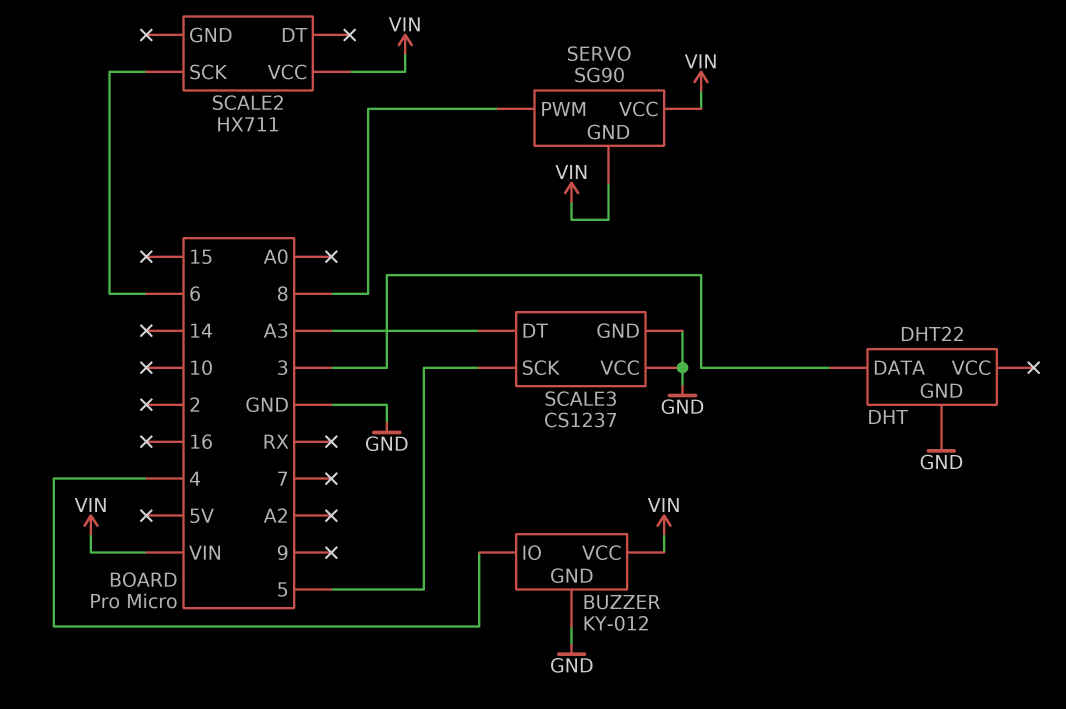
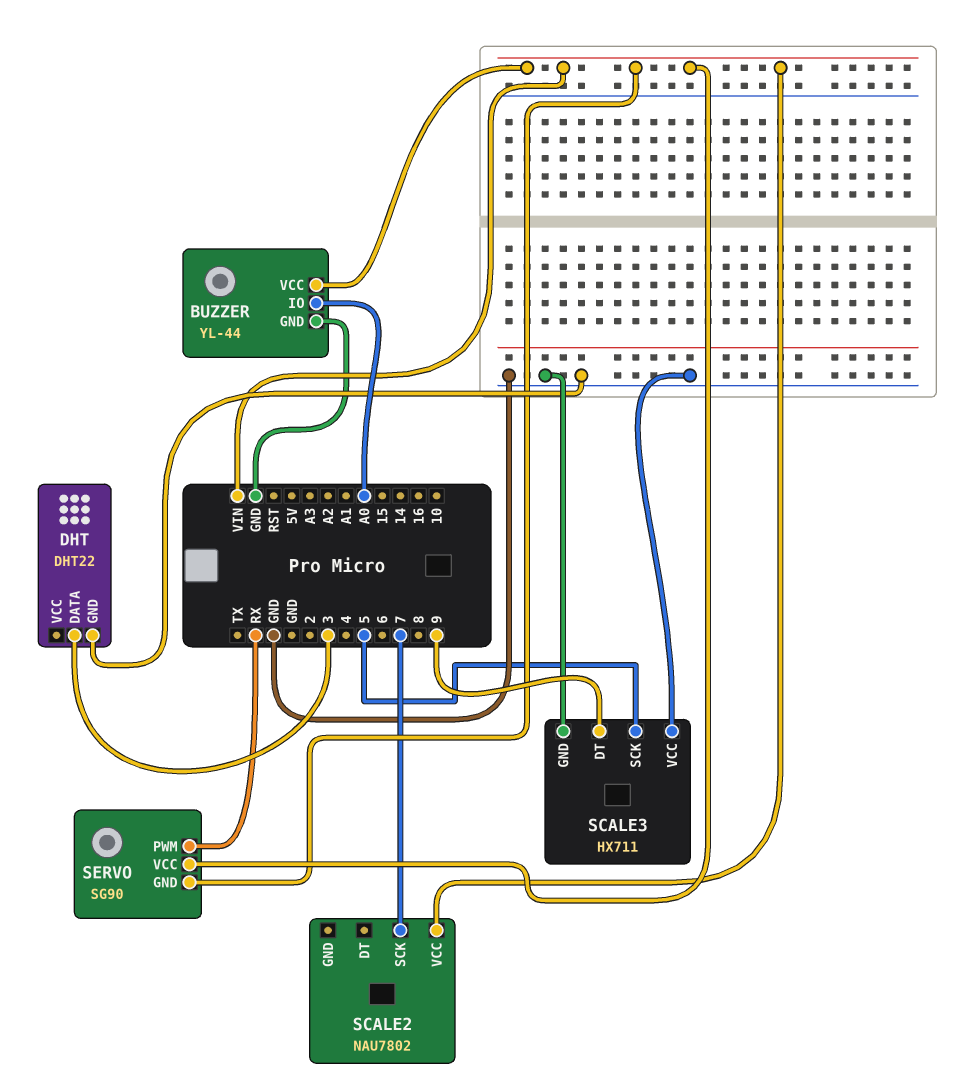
BUZZER: KY-012 -> YL-44
BUZZER pin IO: 4 -> A0
SCALE2: HX711 -> NAU7802
SCALE2 pin SCK: 6 -> 7
SCALE3: CS1237 -> HX711
SCALE3 pin DT: A3 -> 9
SERVO pin PWM: 8 -> RX

